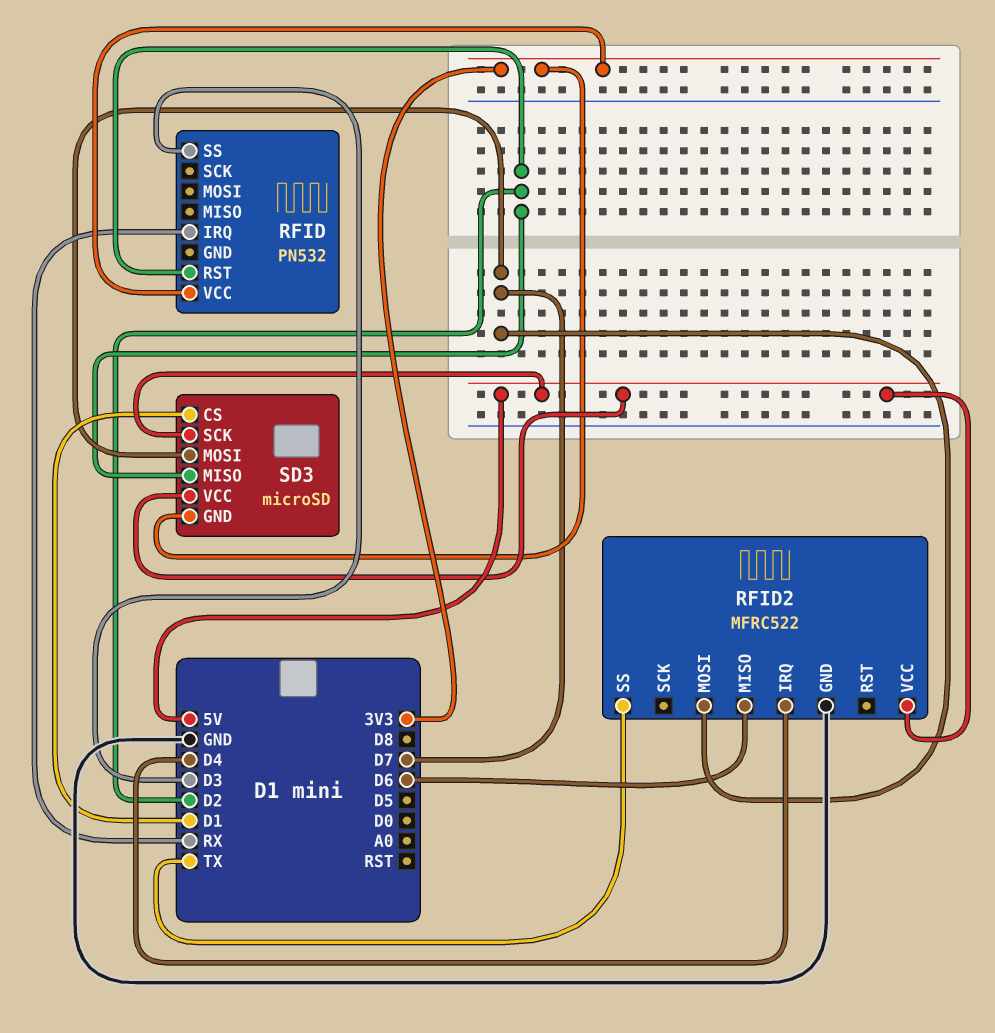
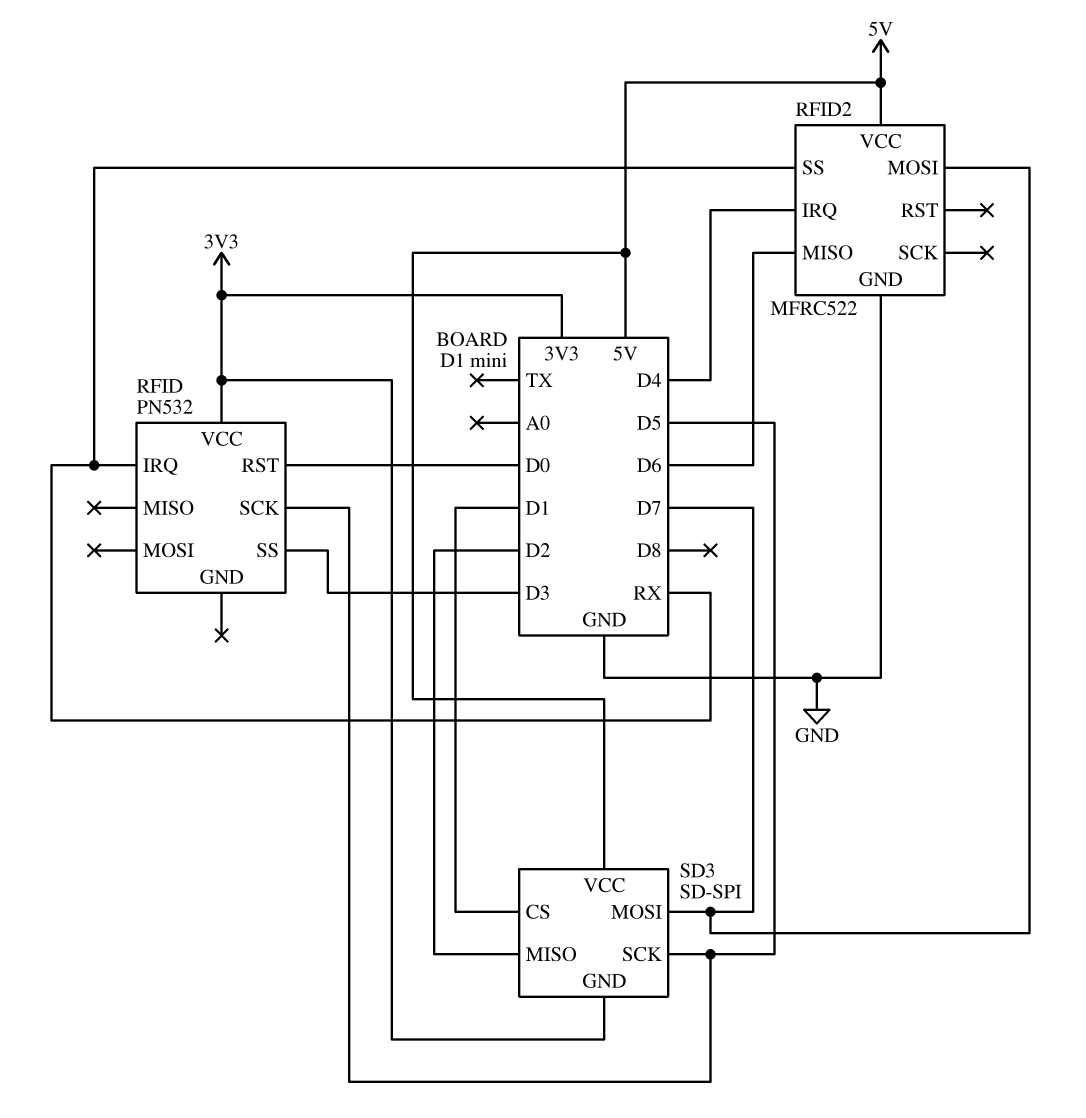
RFID pin RST: D2 -> D0
RFID pin SCK: none -> D5
RFID2 pin SS: TX -> RX
SD3: microSD -> SD-SPI
SD3 pin SCK: 5V -> D5

